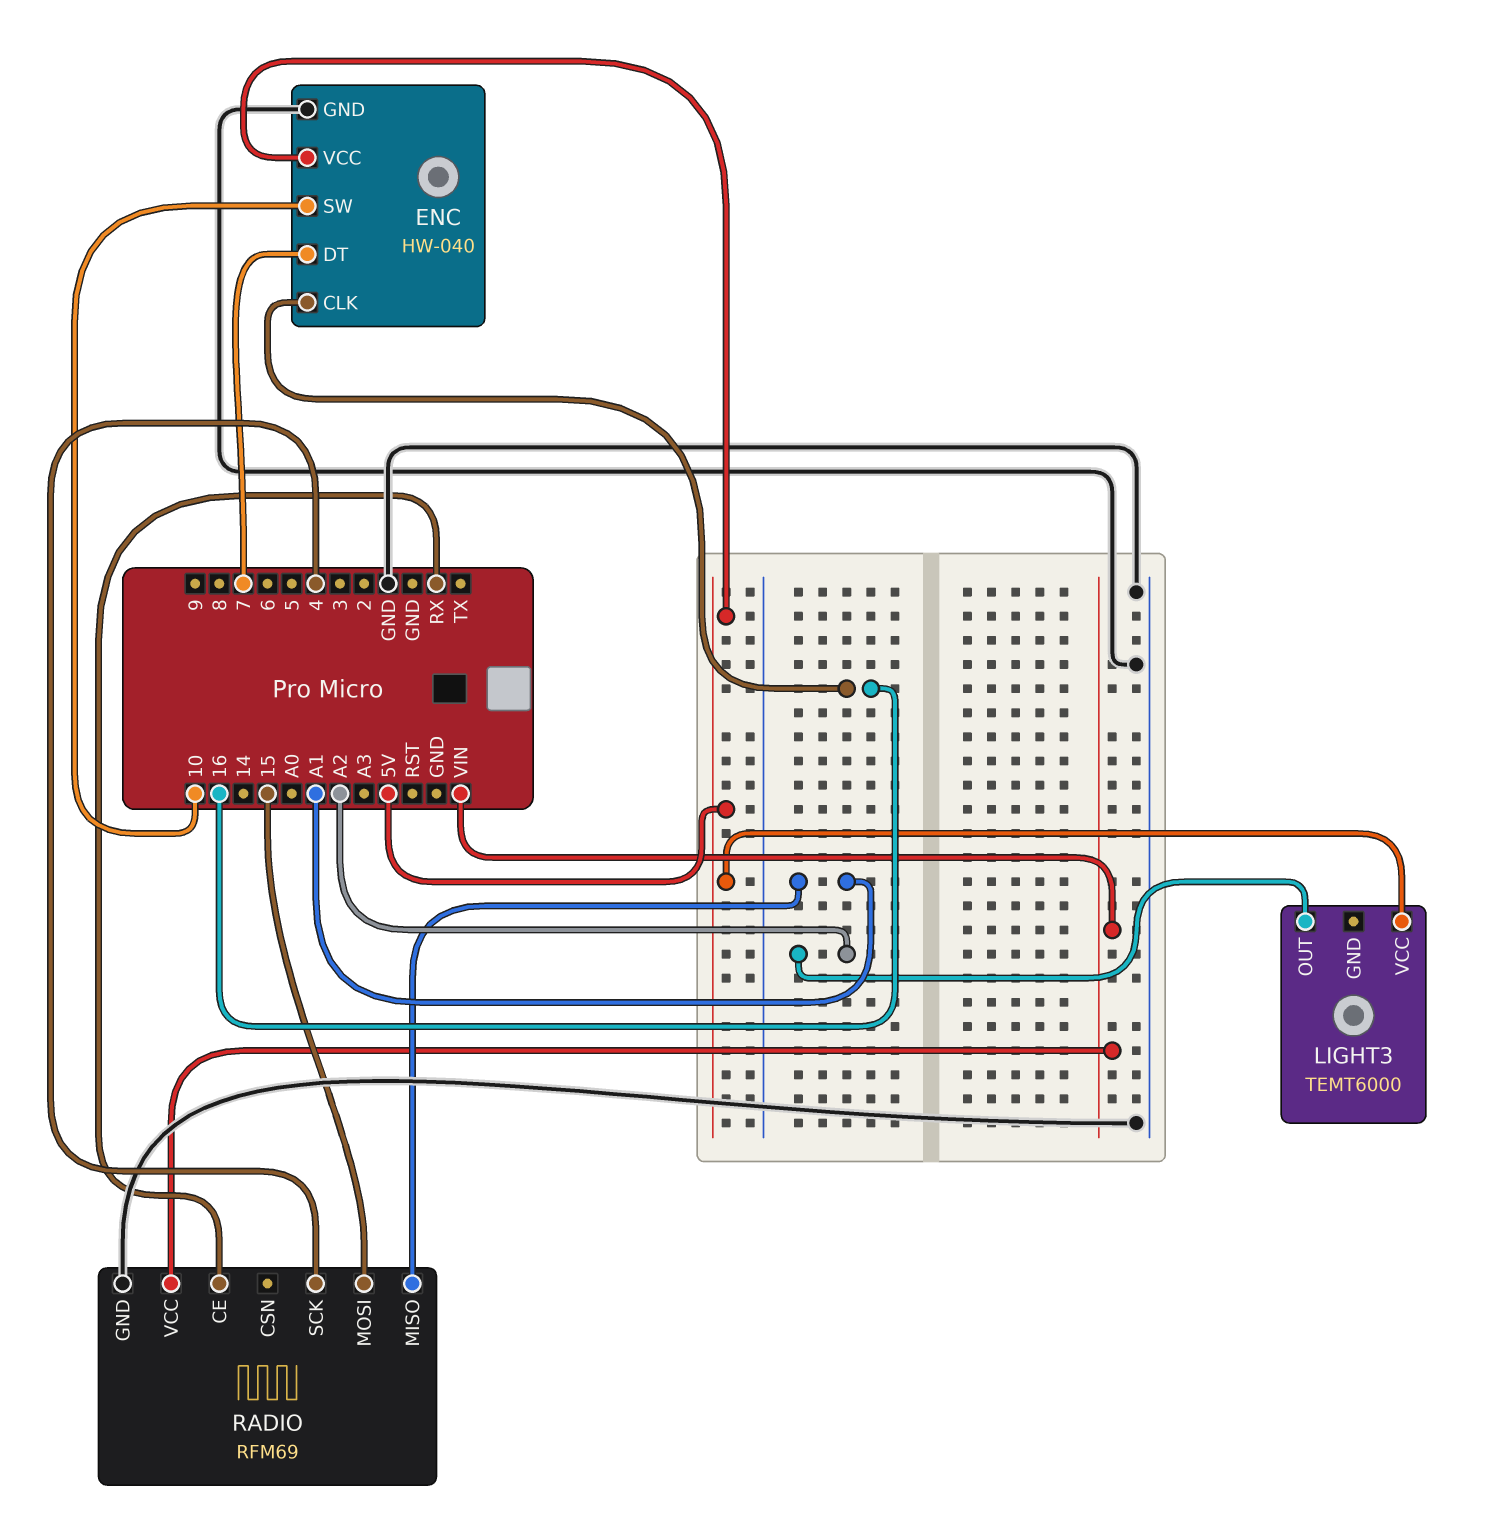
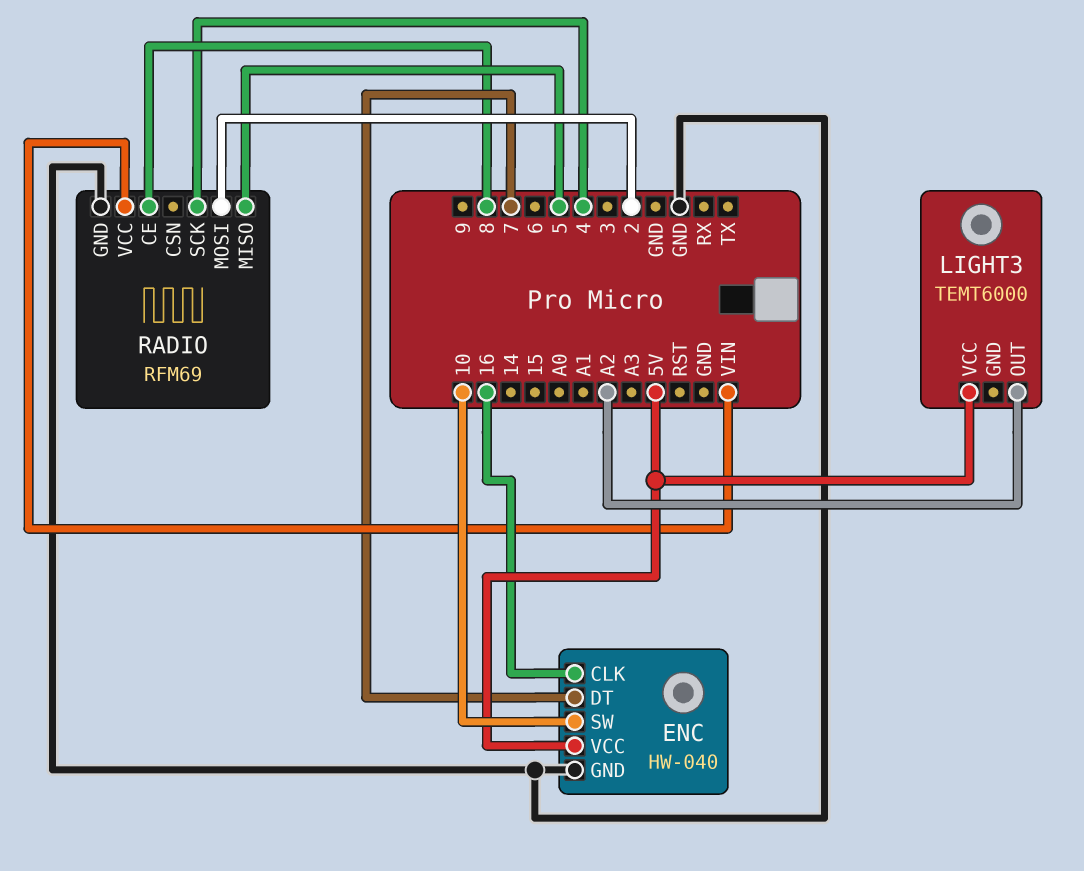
RADIO pin CE: RX -> 8
RADIO pin MISO: A1 -> 5
RADIO pin MOSI: 15 -> 2

